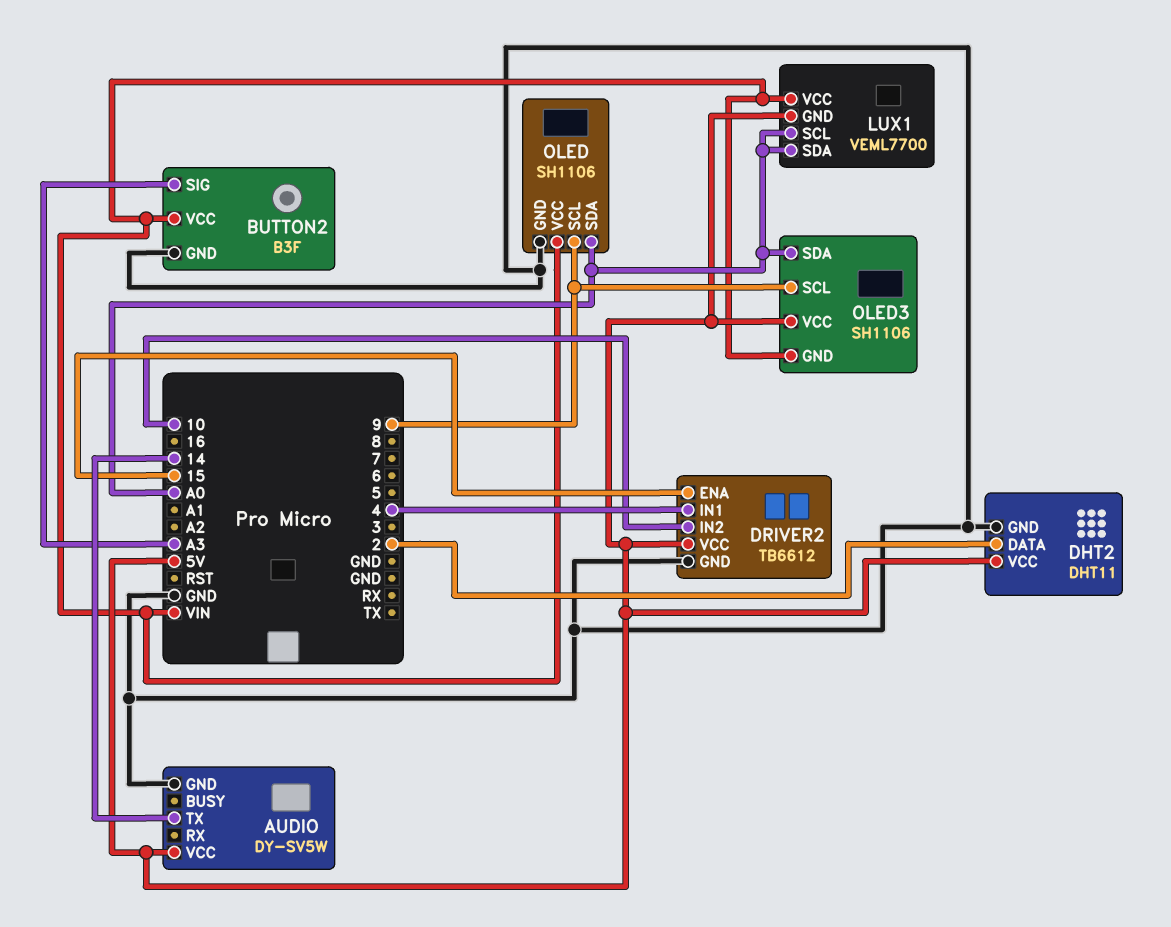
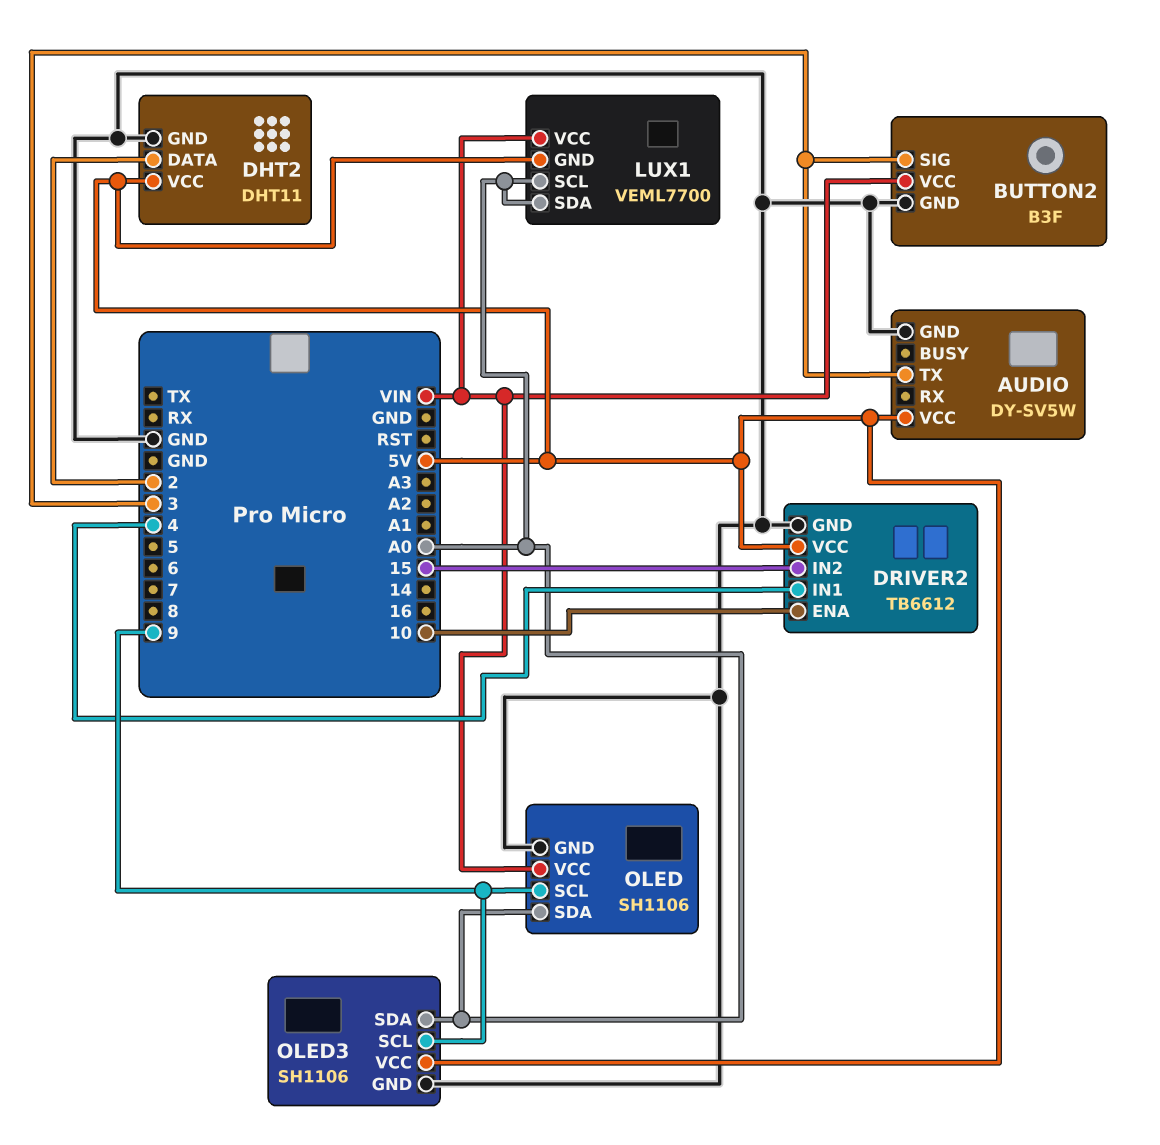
AUDIO pin TX: 14 -> 3
BUTTON2 pin SIG: A3 -> 3
DRIVER2 pin ENA: 15 -> 10
DRIVER2 pin IN2: 10 -> 15
OLED3 pin GND: VIN -> GND

